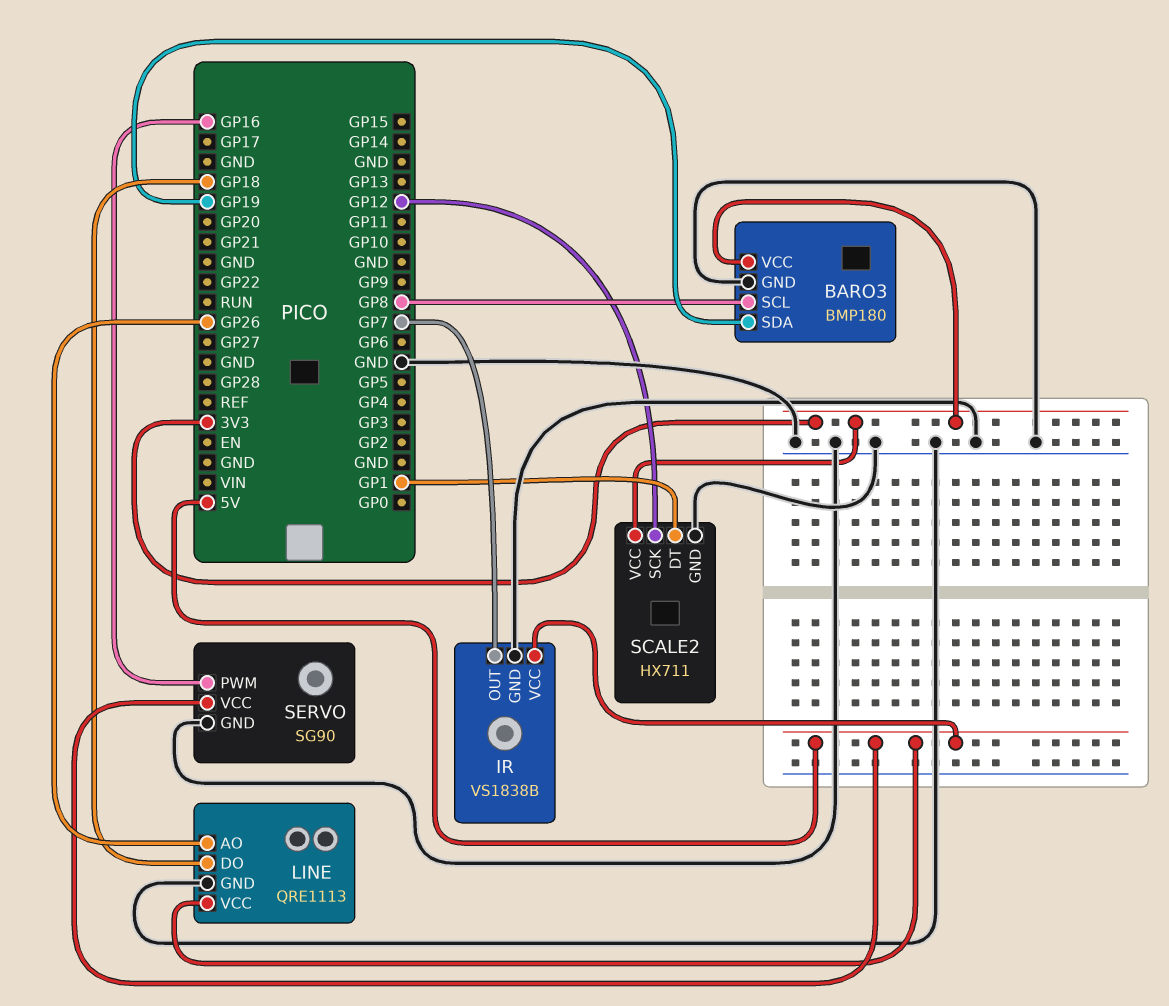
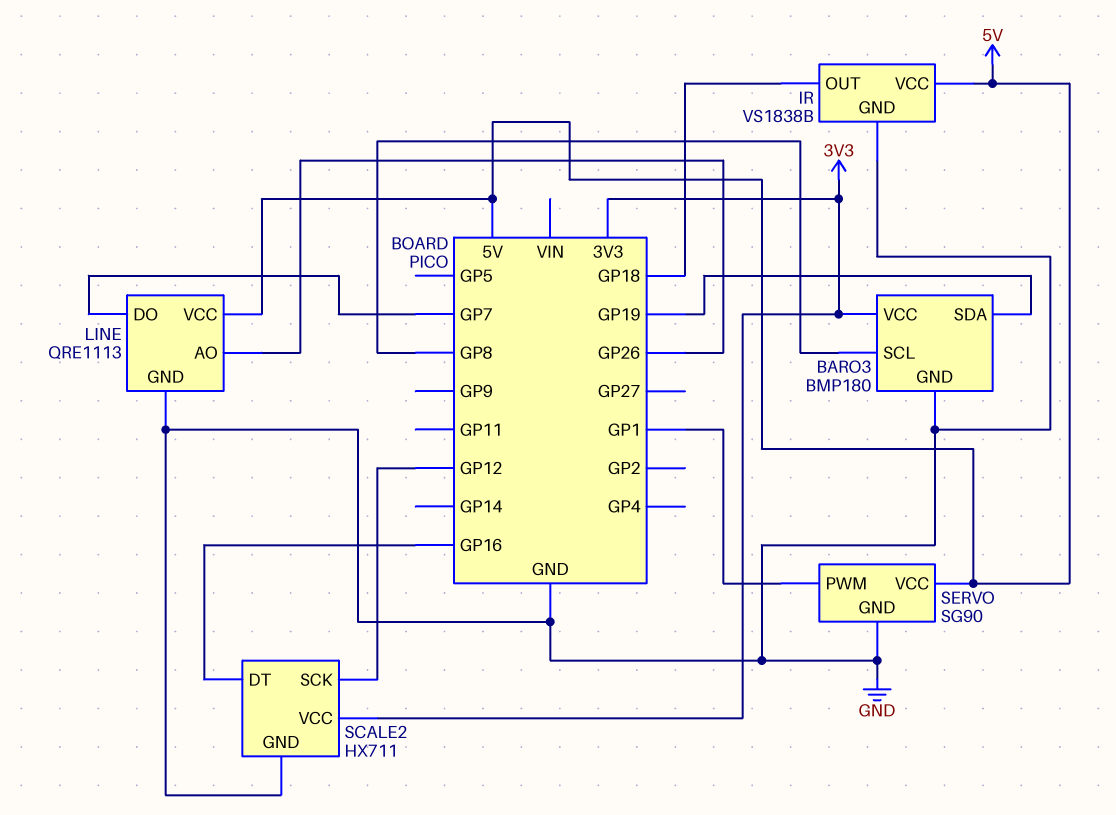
IR pin OUT: GP7 -> GP18
LINE pin DO: GP18 -> GP7
SCALE2 pin DT: GP1 -> GP16
SERVO pin PWM: GP16 -> GP1

